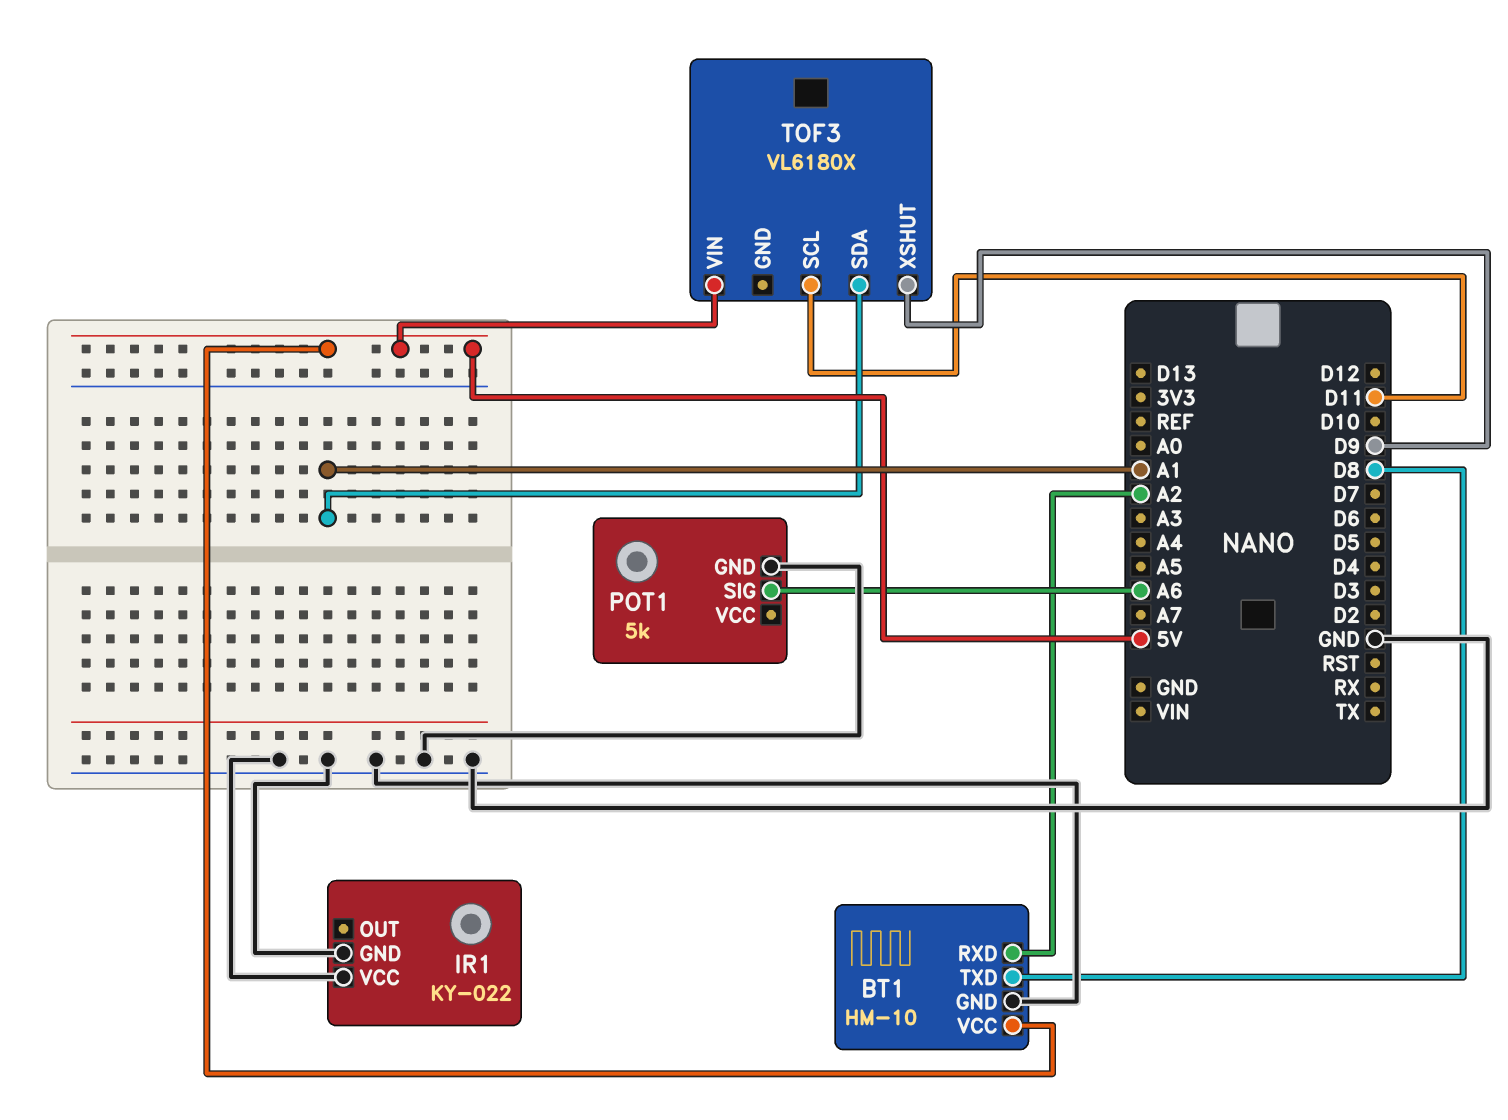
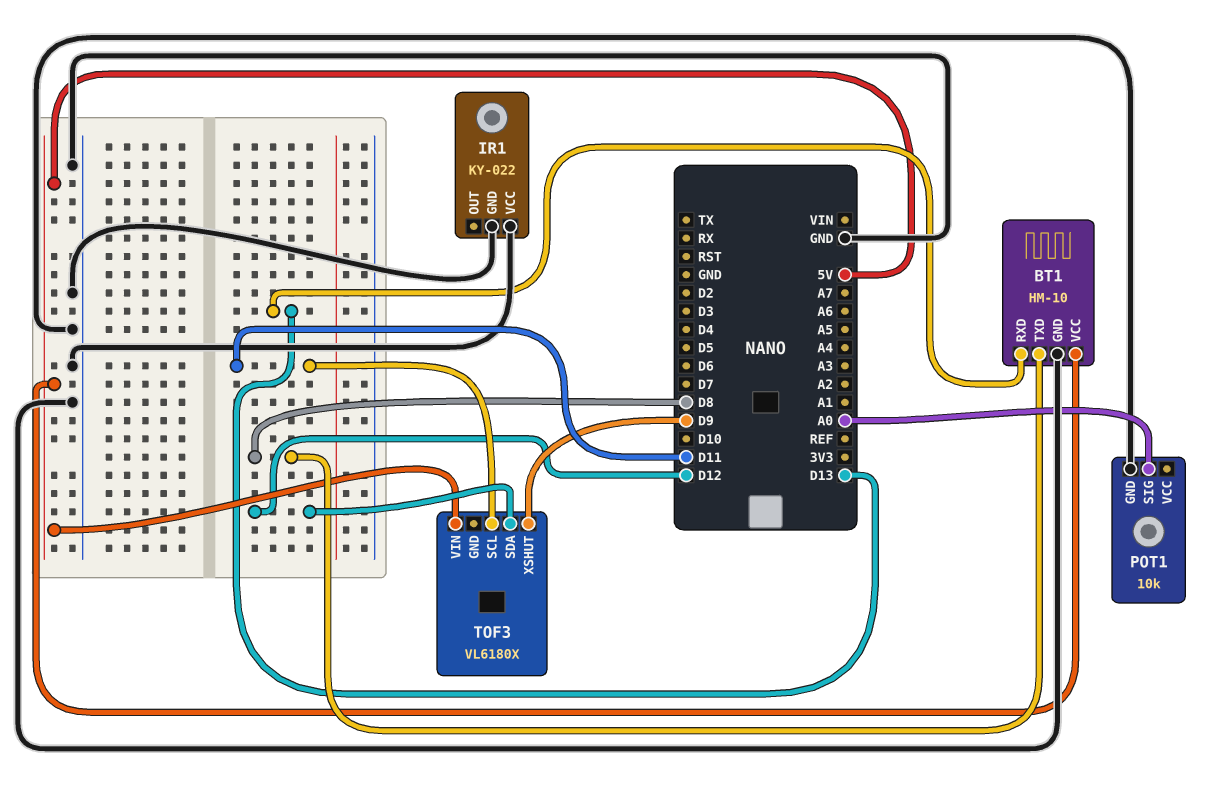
BT1 pin RXD: A2 -> D13
POT1: 5k -> 10k
POT1 pin SIG: A6 -> A0
TOF3 pin SDA: A1 -> D12

